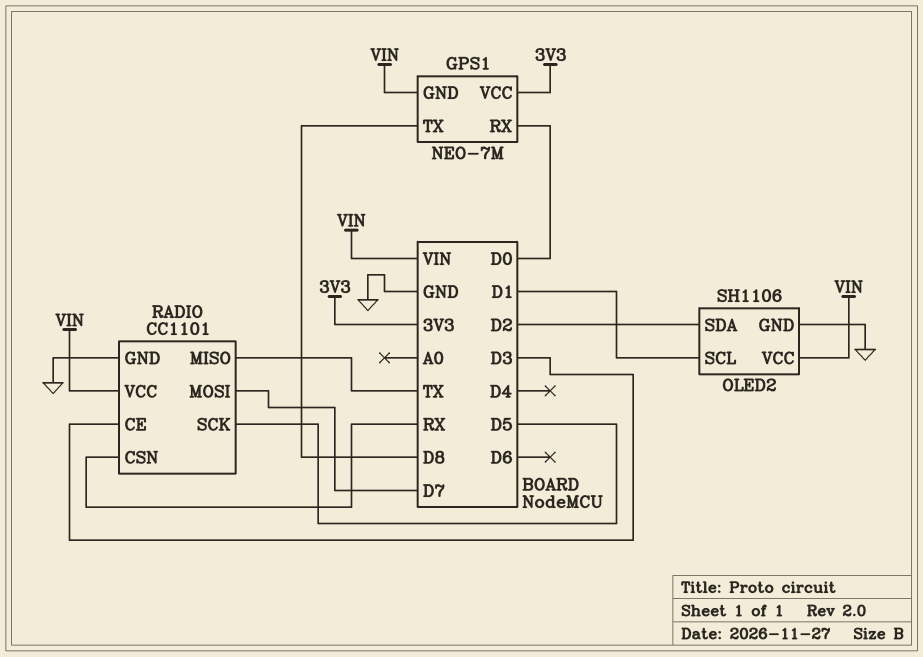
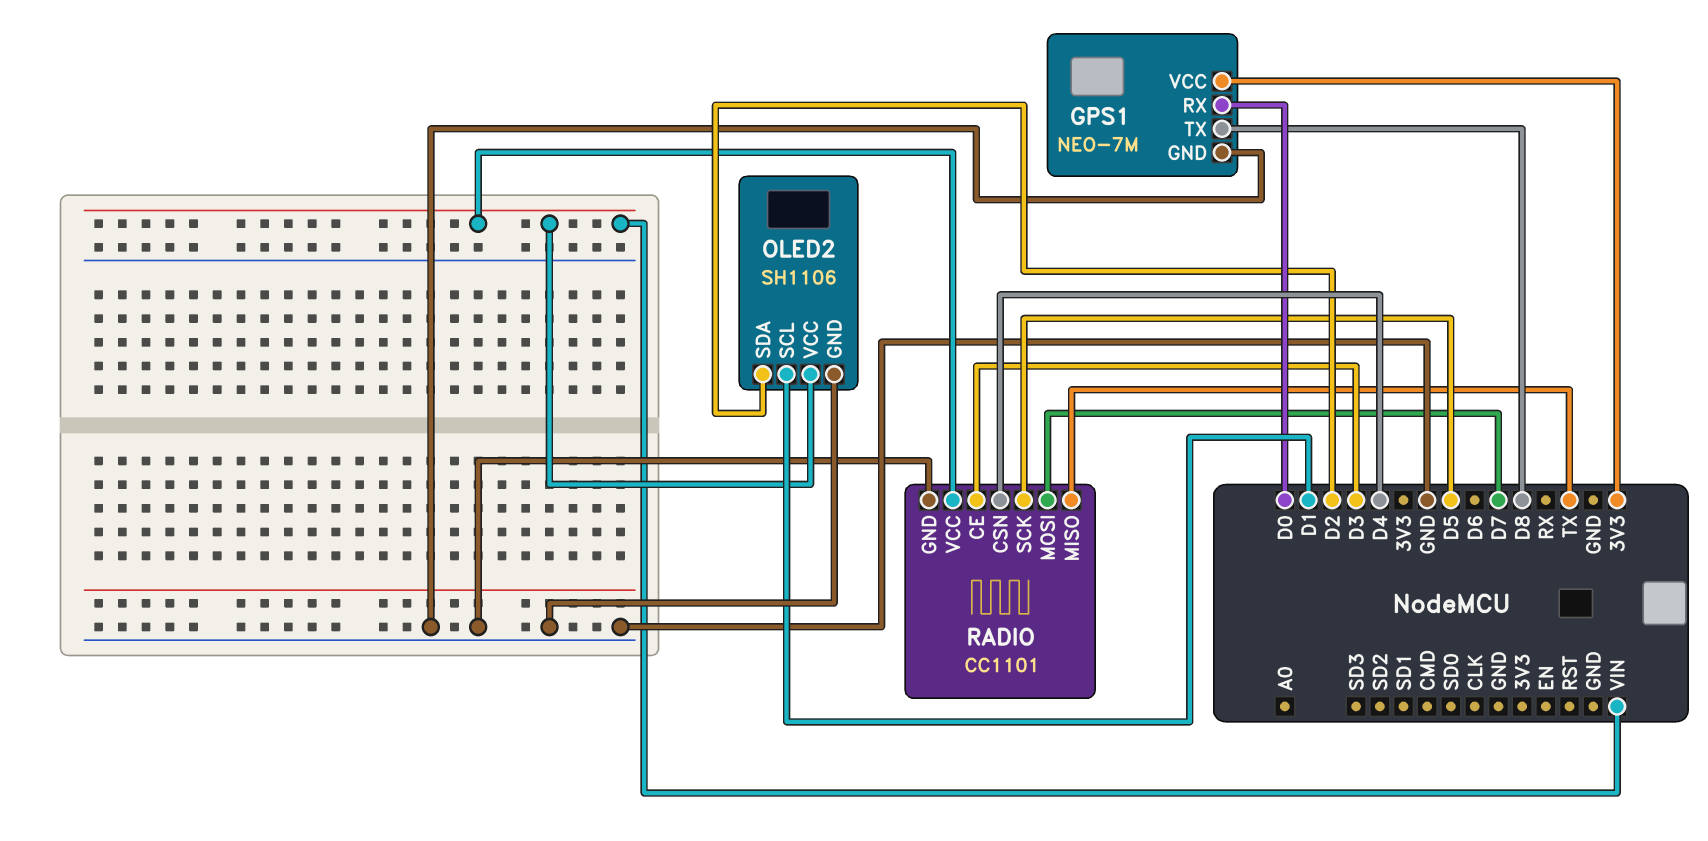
GPS1 pin GND: VIN -> GND
RADIO pin CSN: RX -> D4

